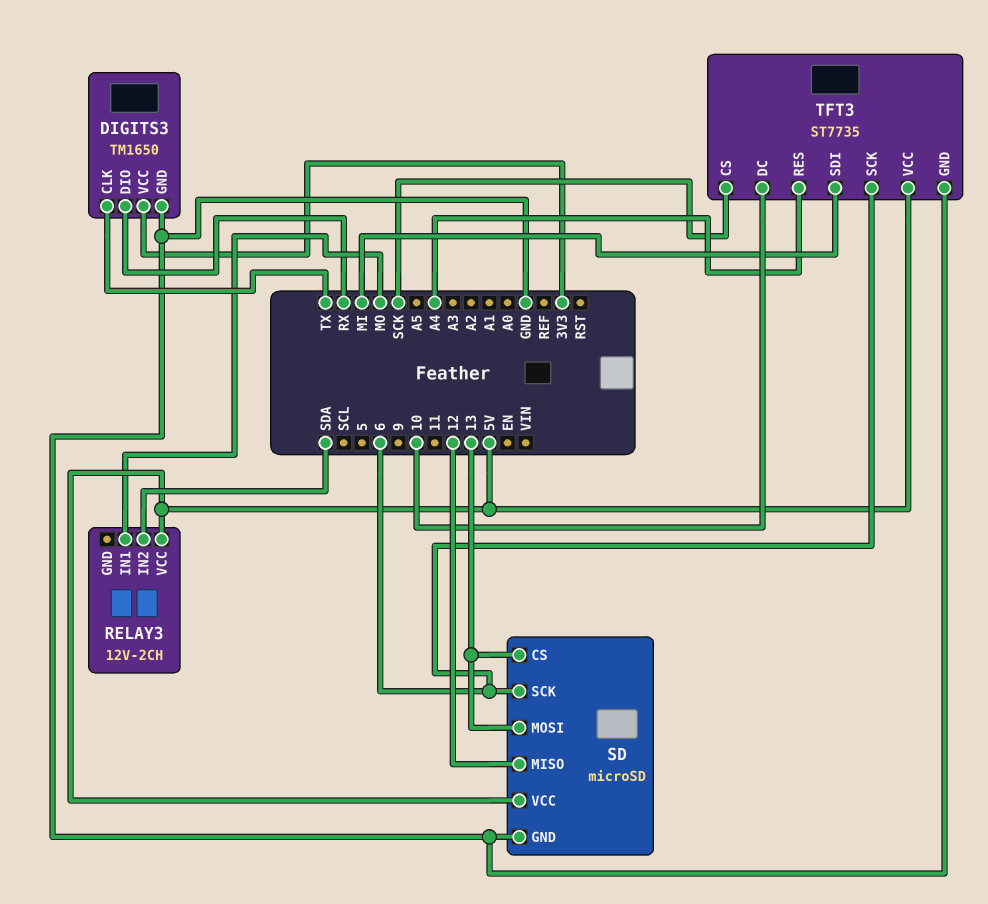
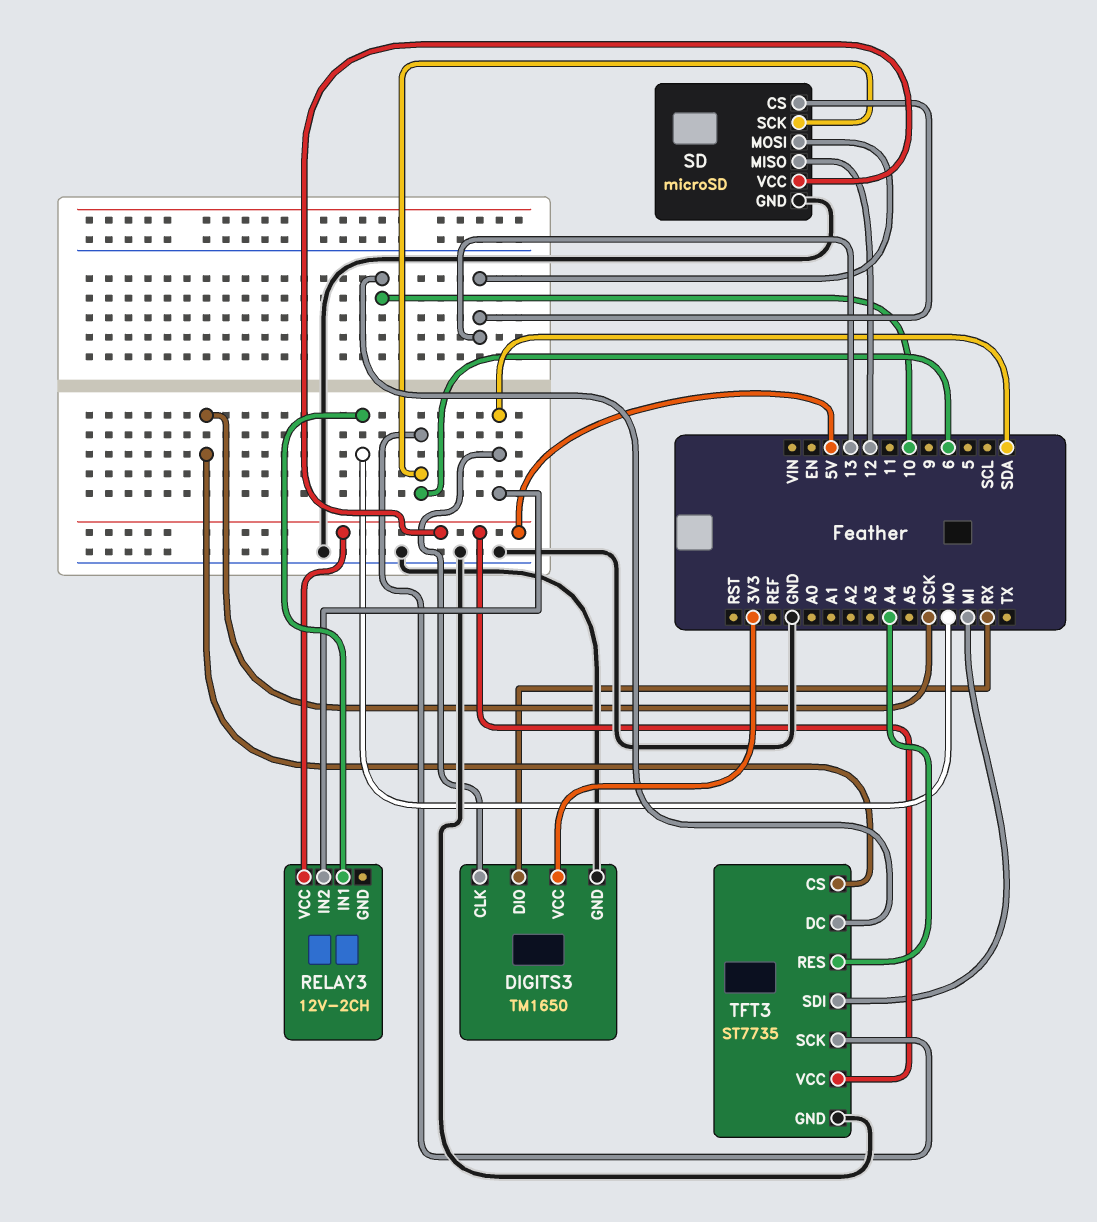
DIGITS3 pin CLK: TX -> SDA

